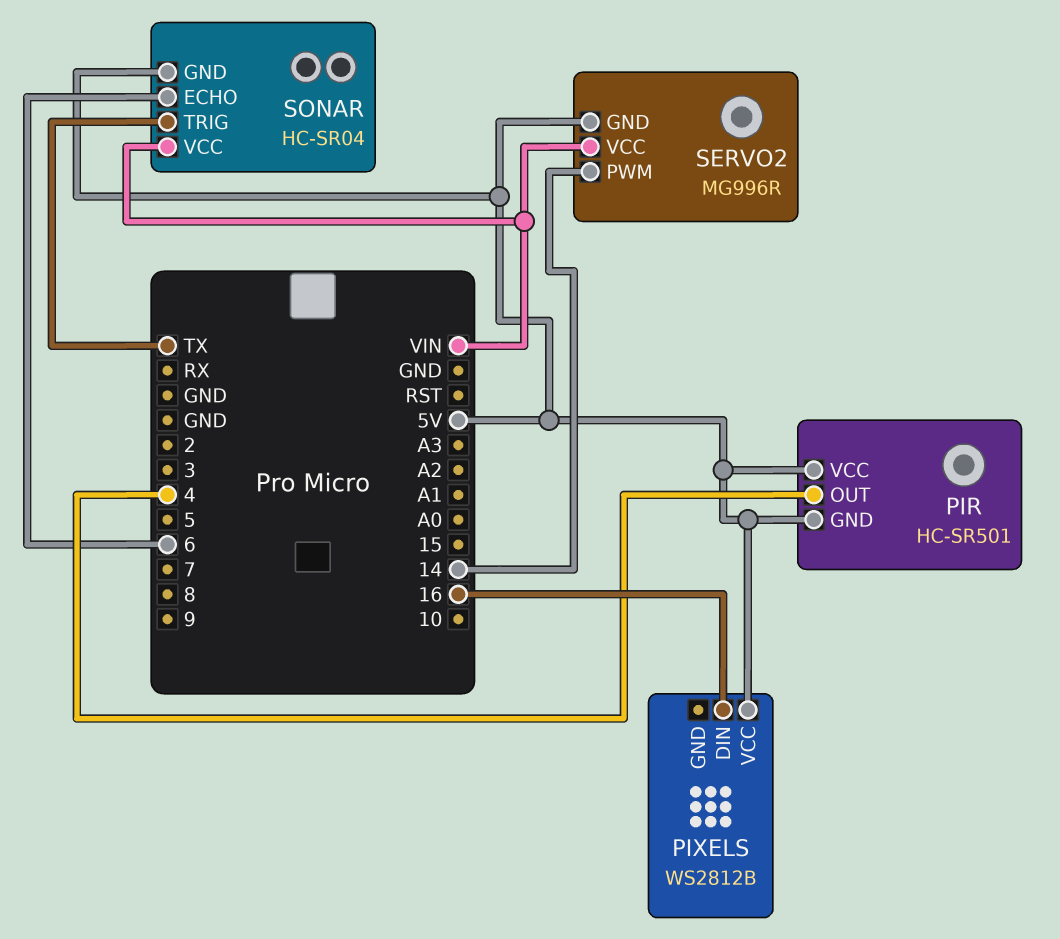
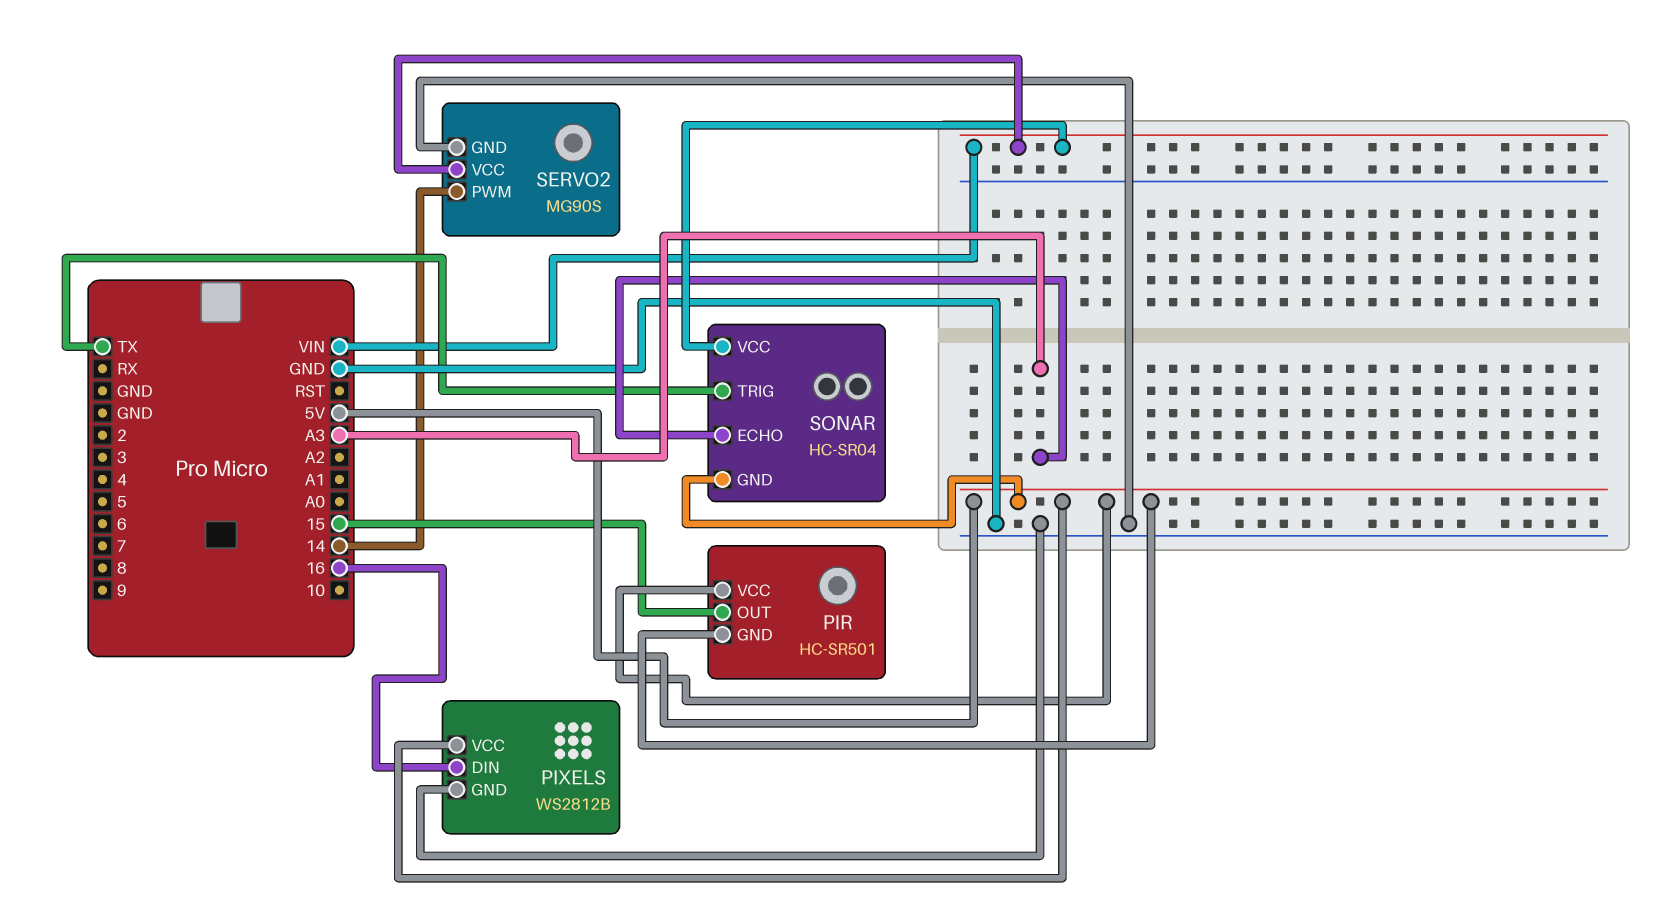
PIR pin OUT: 4 -> 15
PIXELS pin GND: none -> GND
SERVO2: MG996R -> MG90S
SERVO2 pin GND: 5V -> GND
SONAR pin ECHO: 6 -> A3

